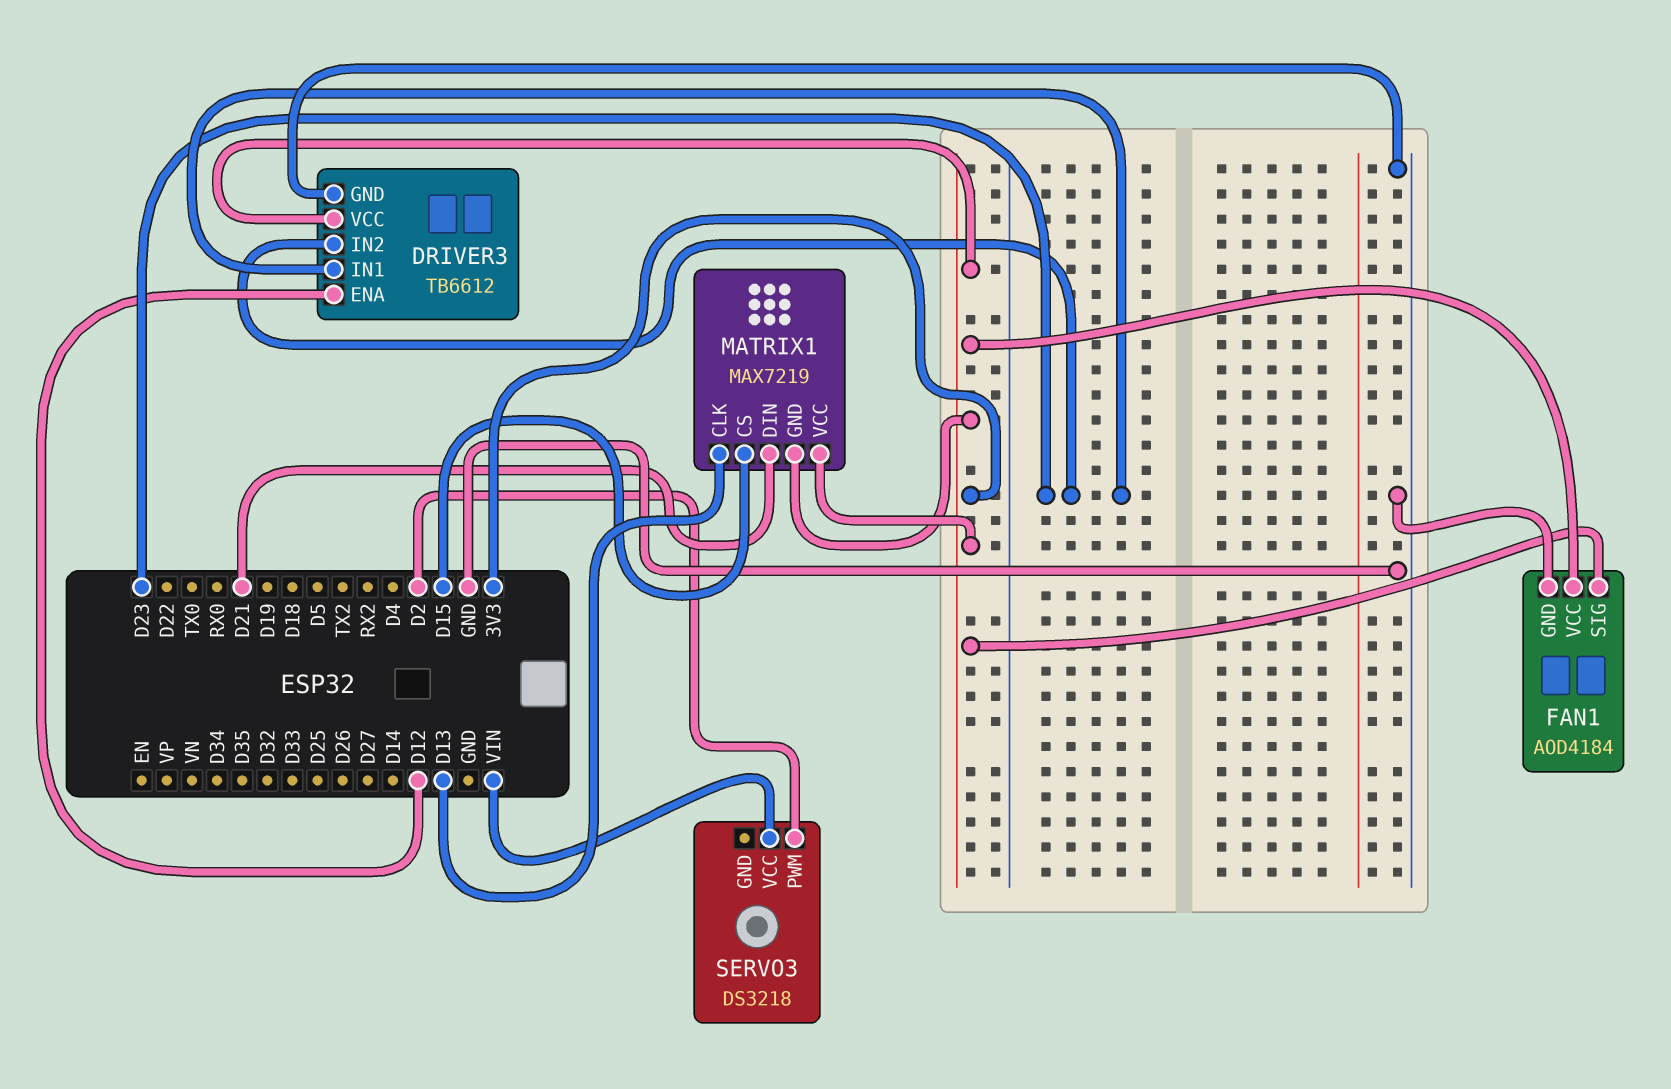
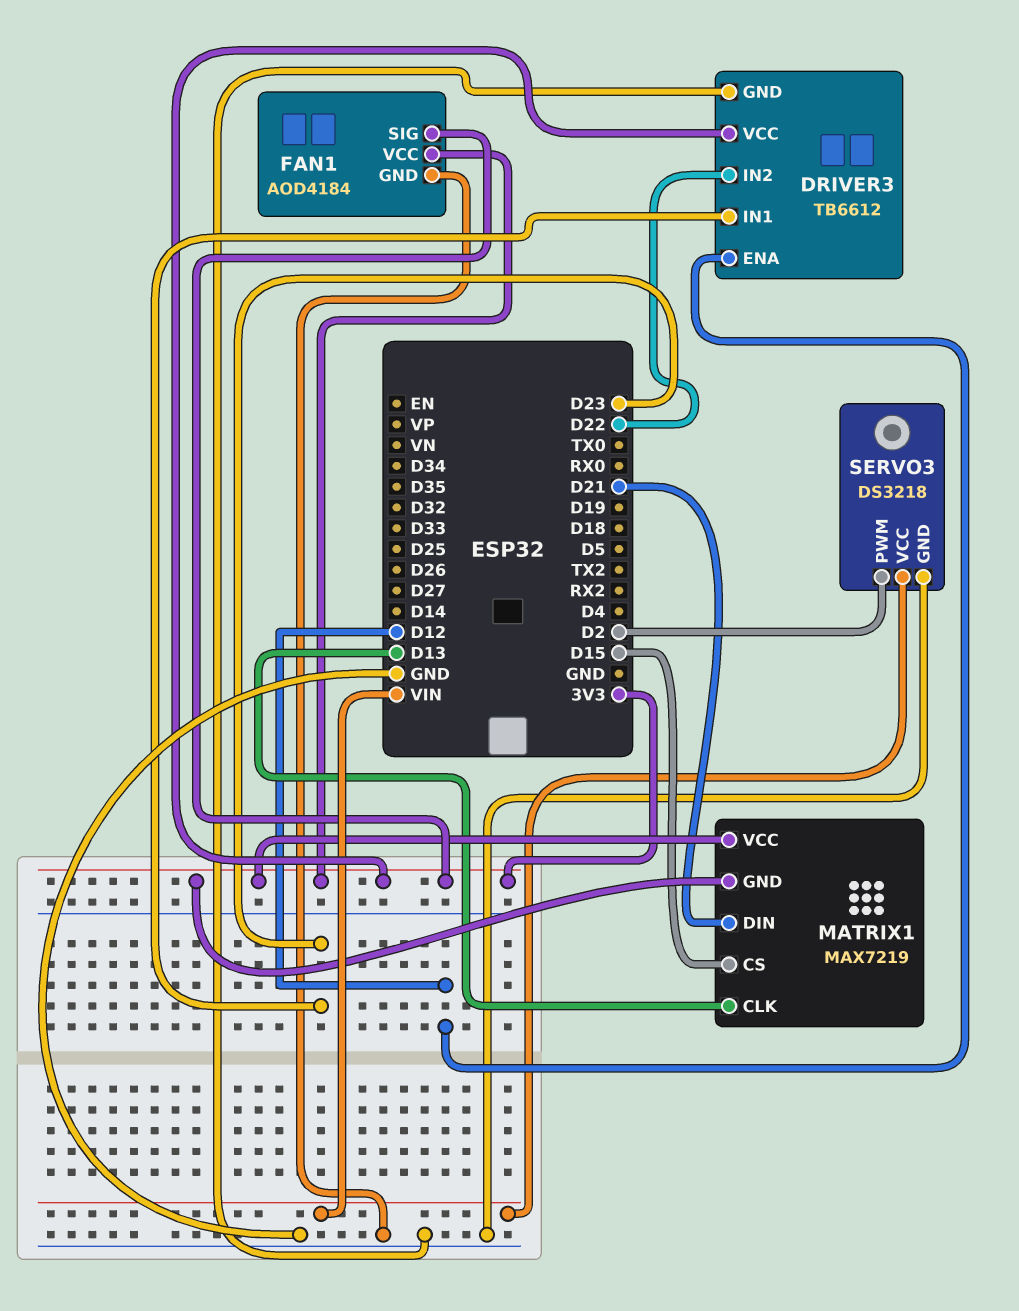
DRIVER3 pin IN2: D23 -> D22
SERVO3 pin GND: none -> GND

